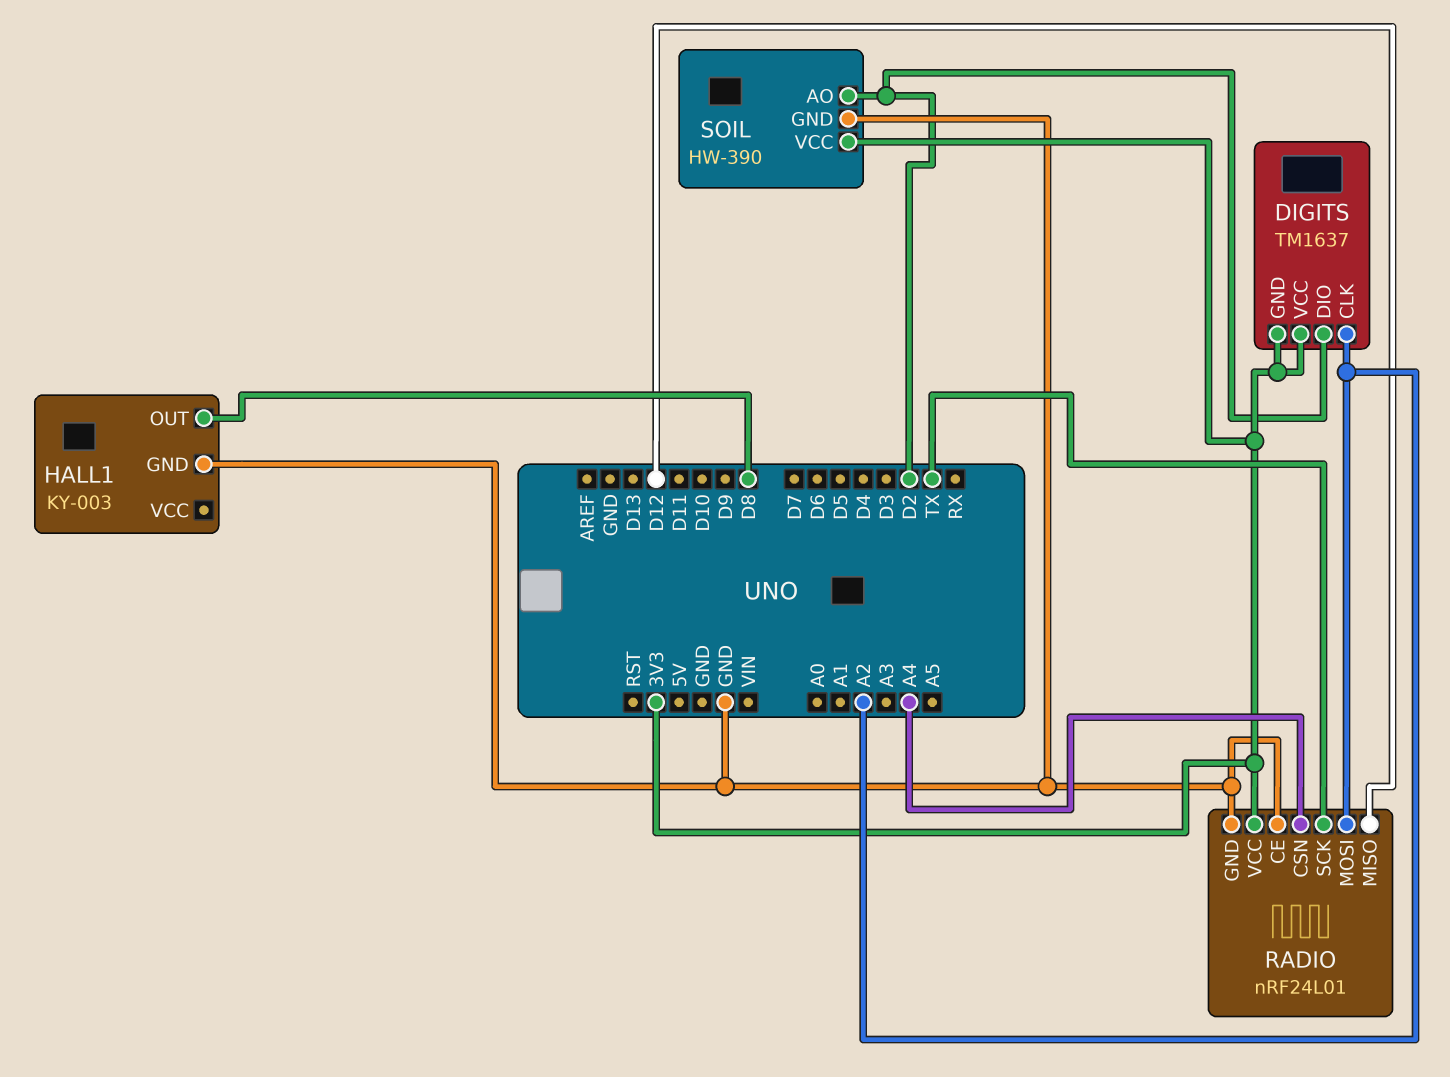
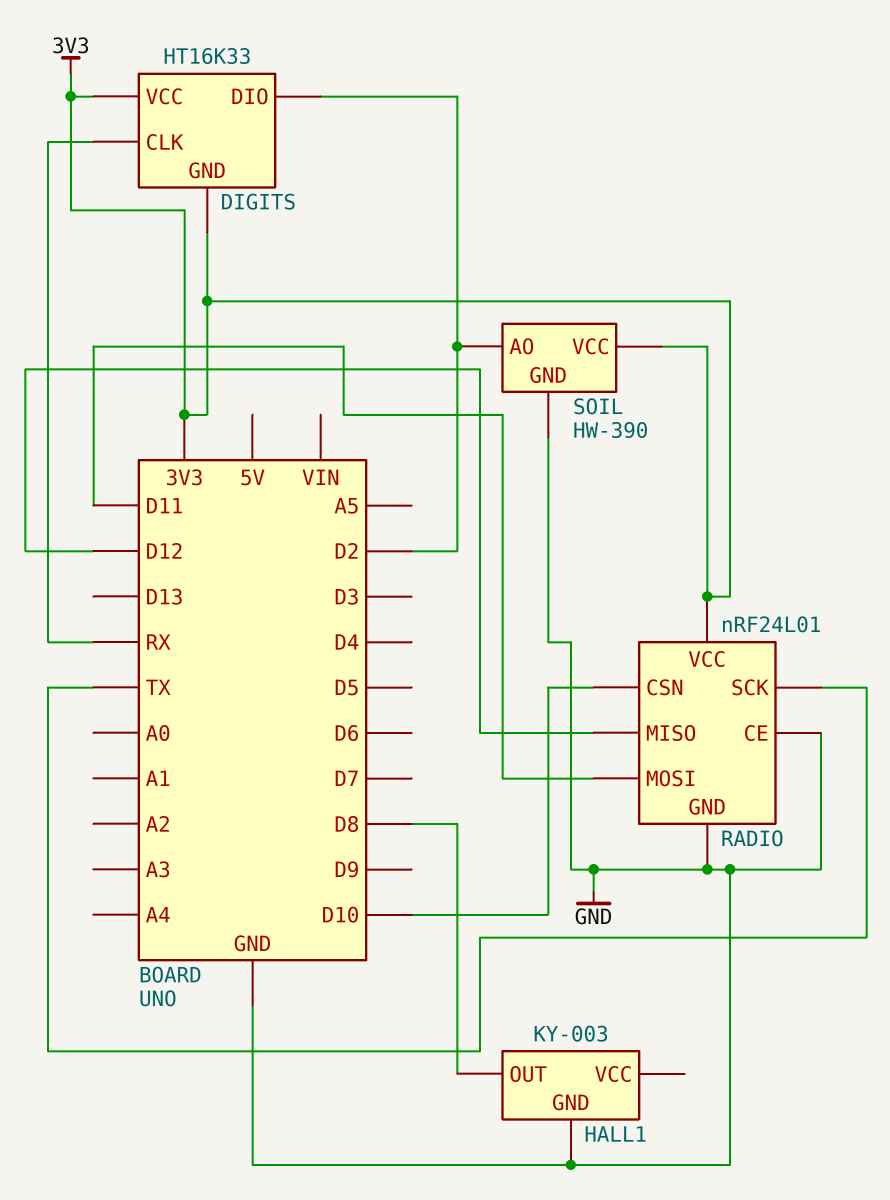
DIGITS: TM1637 -> HT16K33
DIGITS pin CLK: A2 -> RX
RADIO pin CSN: A4 -> D10
RADIO pin MOSI: A2 -> D11

